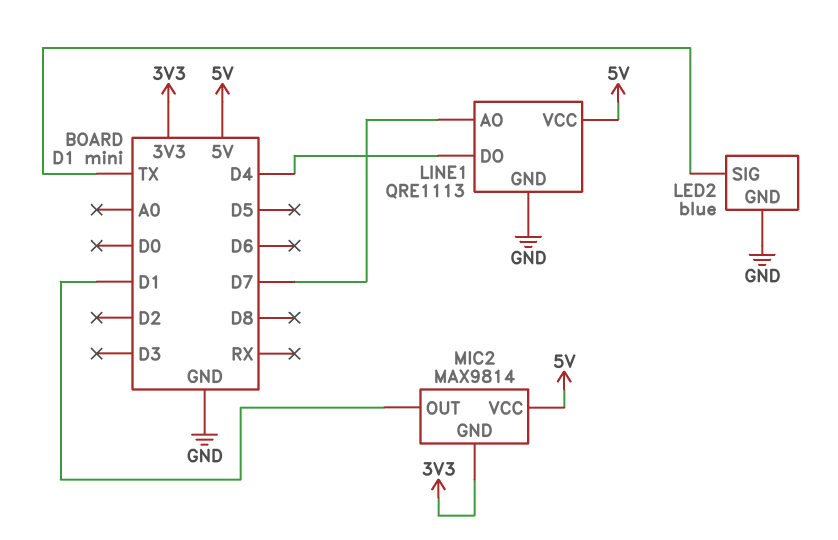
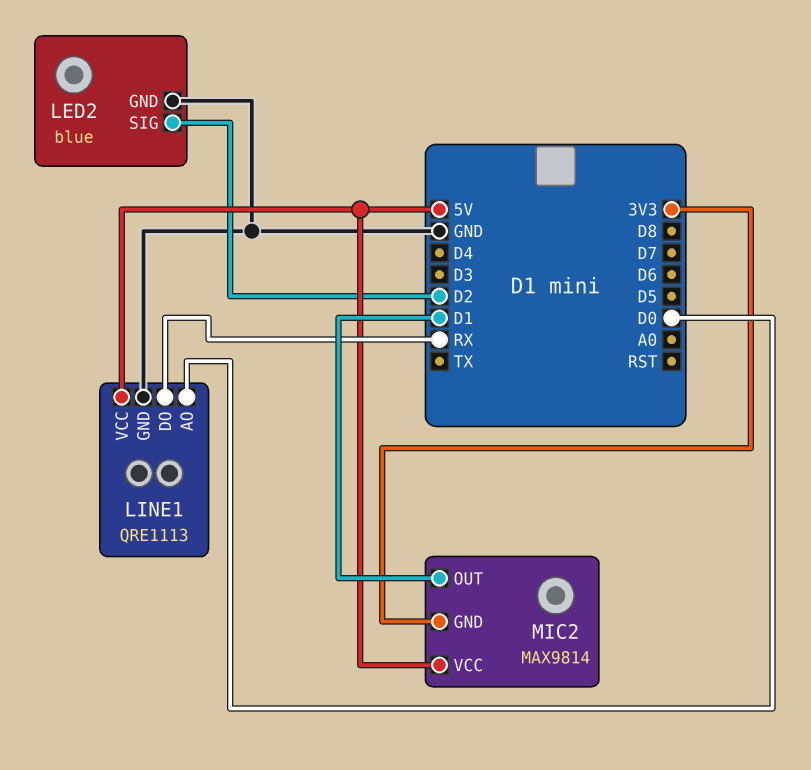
LED2 pin SIG: TX -> D2
LINE1 pin AO: D7 -> D0
LINE1 pin DO: D4 -> RX

